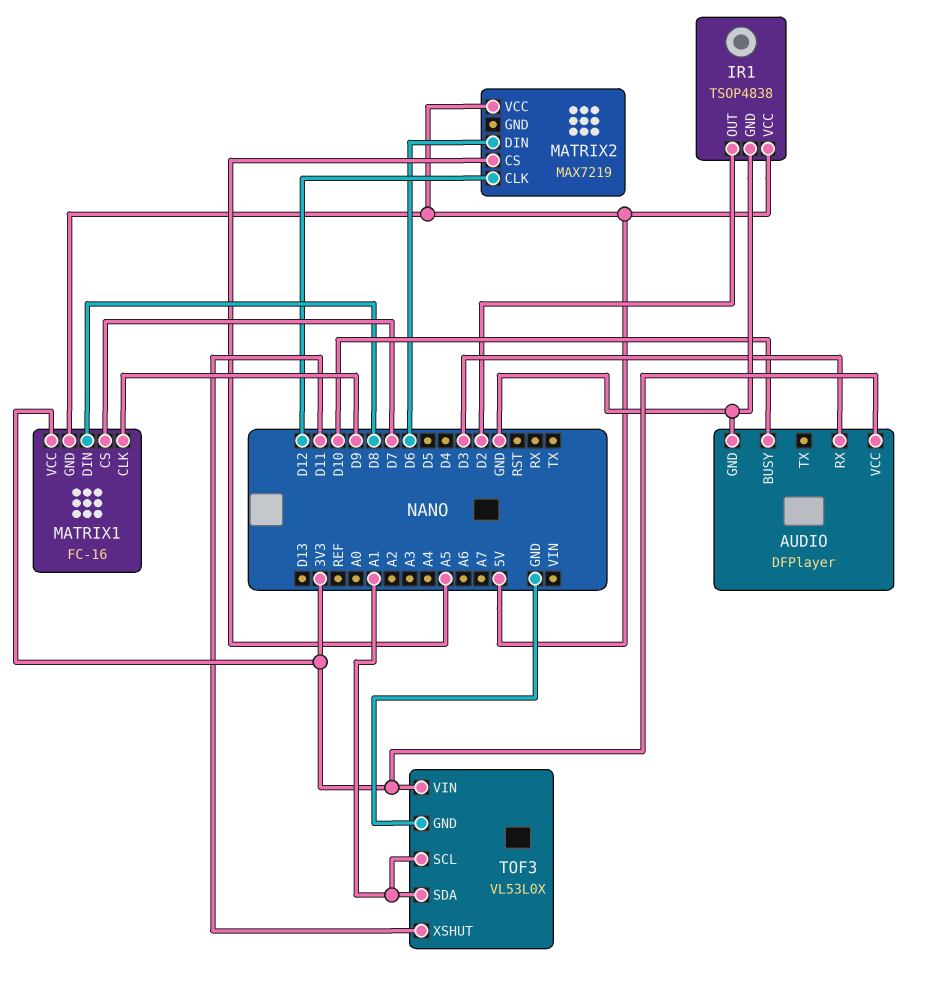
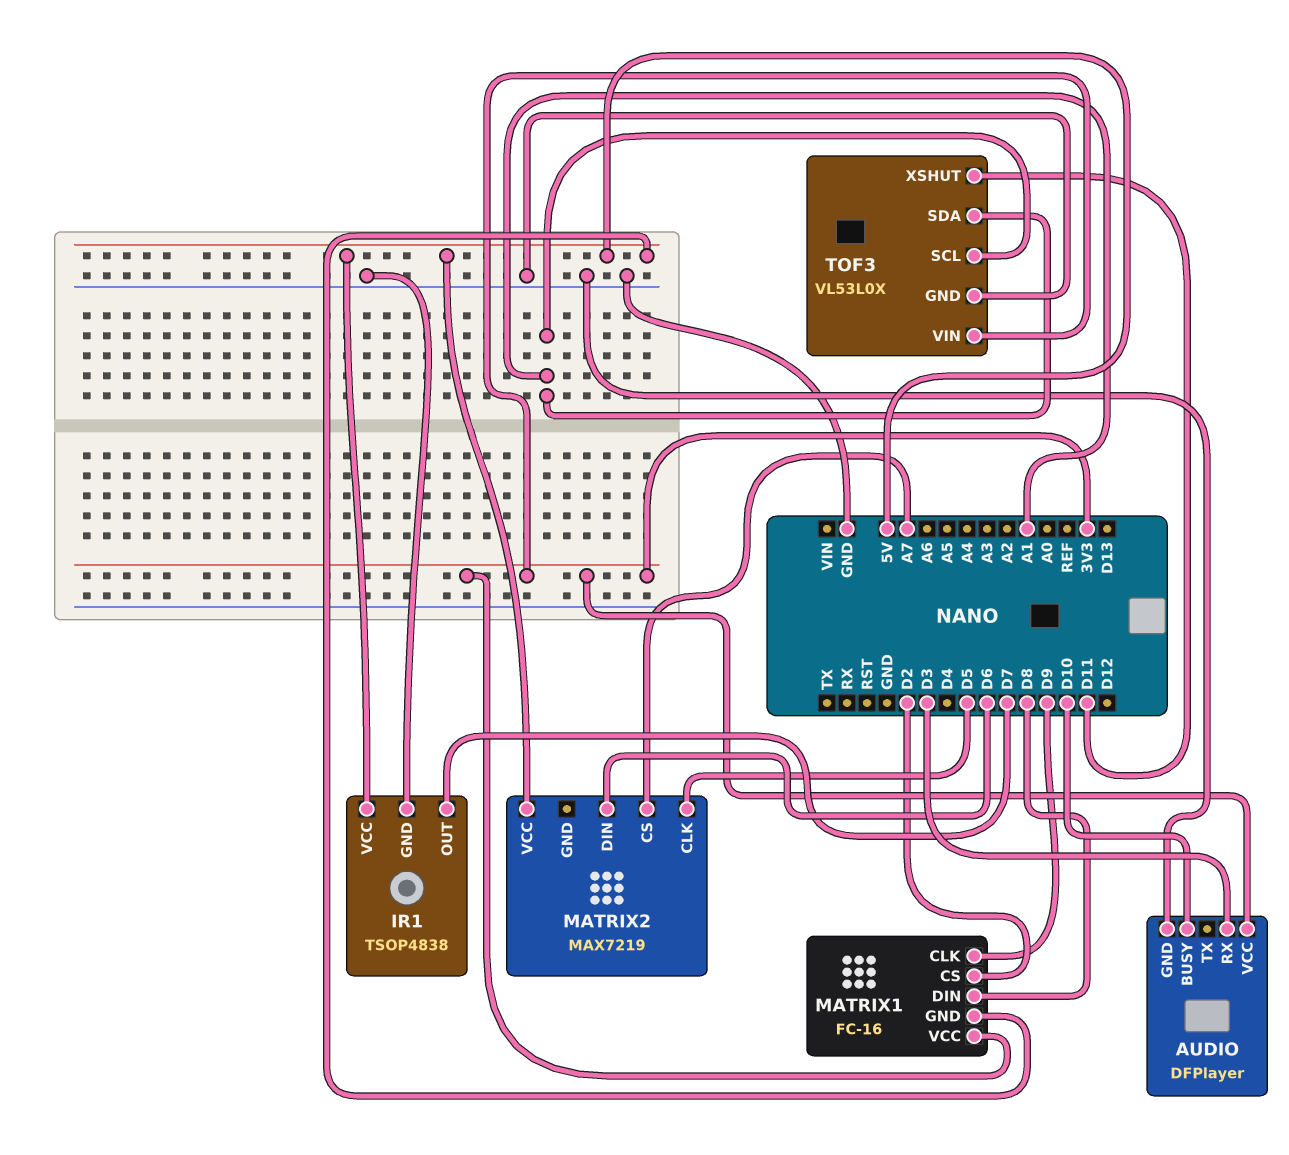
IR1 pin OUT: D2 -> D7
MATRIX1 pin CS: D7 -> D2
MATRIX2 pin CLK: D12 -> D5
MATRIX2 pin CS: A5 -> A7

